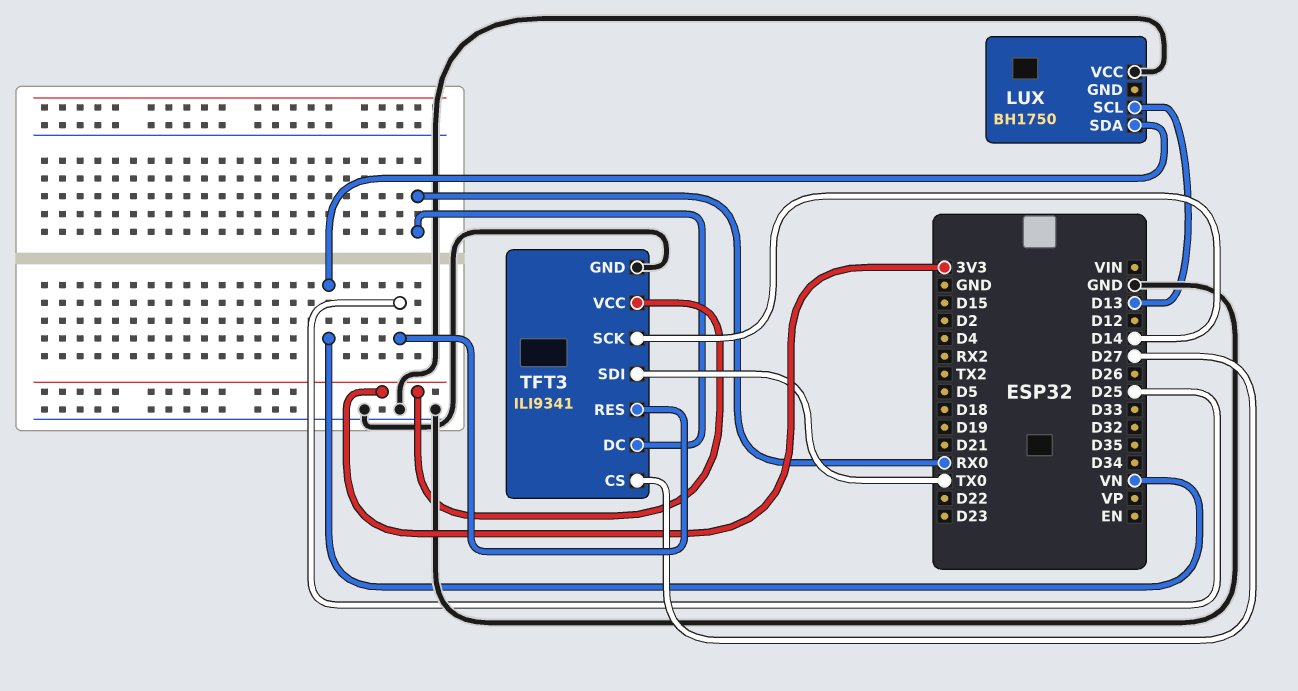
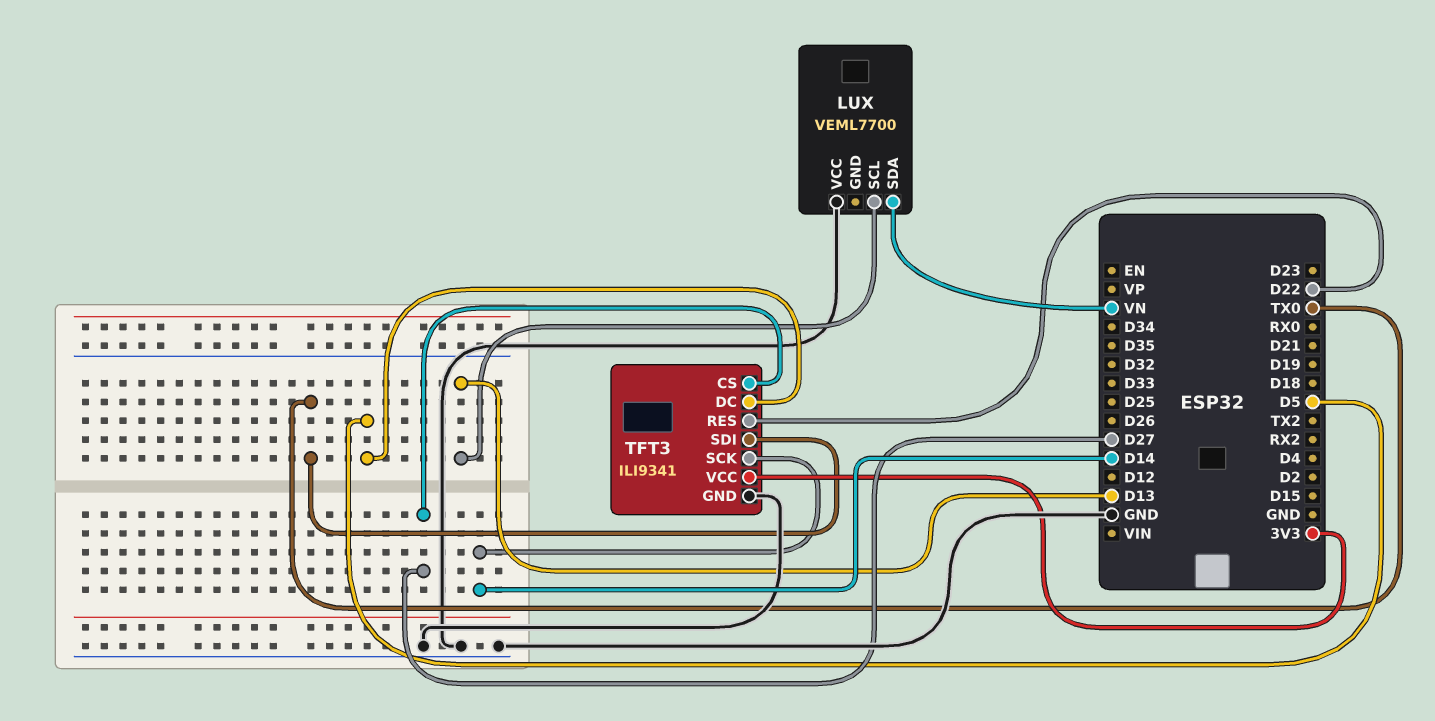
LUX: BH1750 -> VEML7700
TFT3 pin DC: RX0 -> D5
TFT3 pin RES: D25 -> D22

